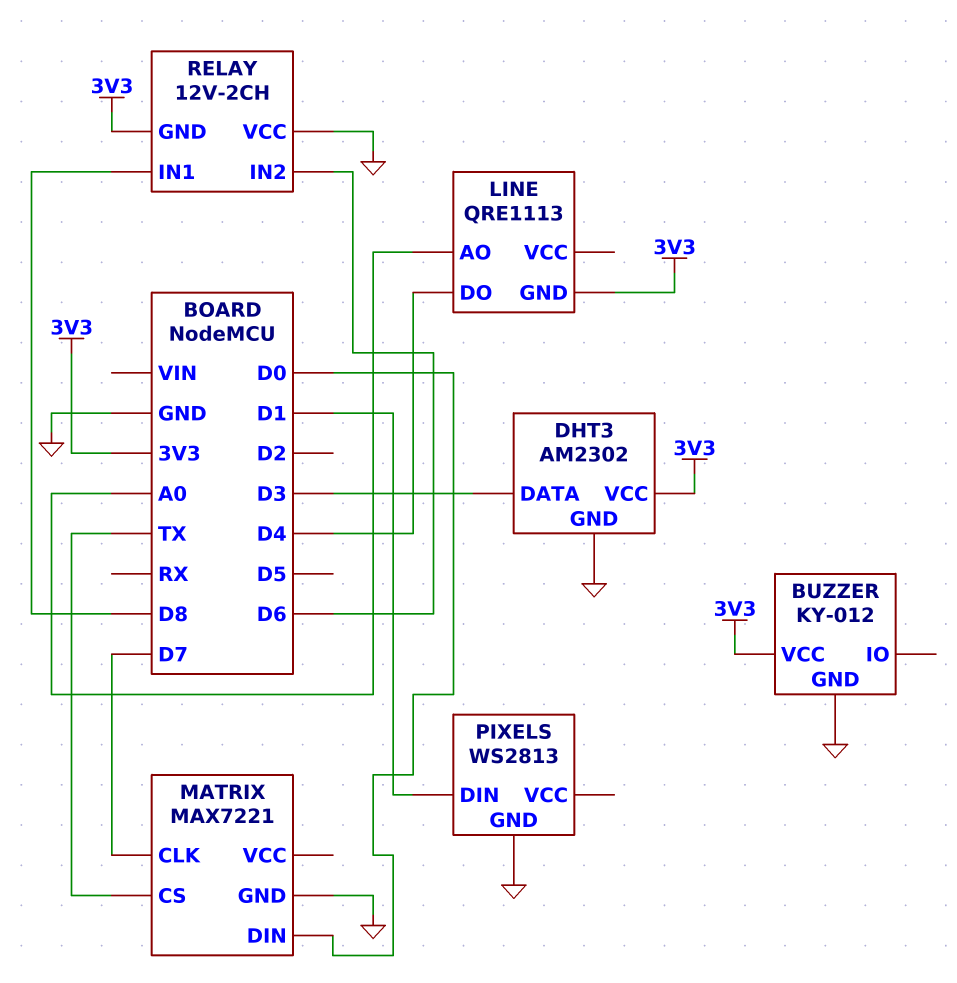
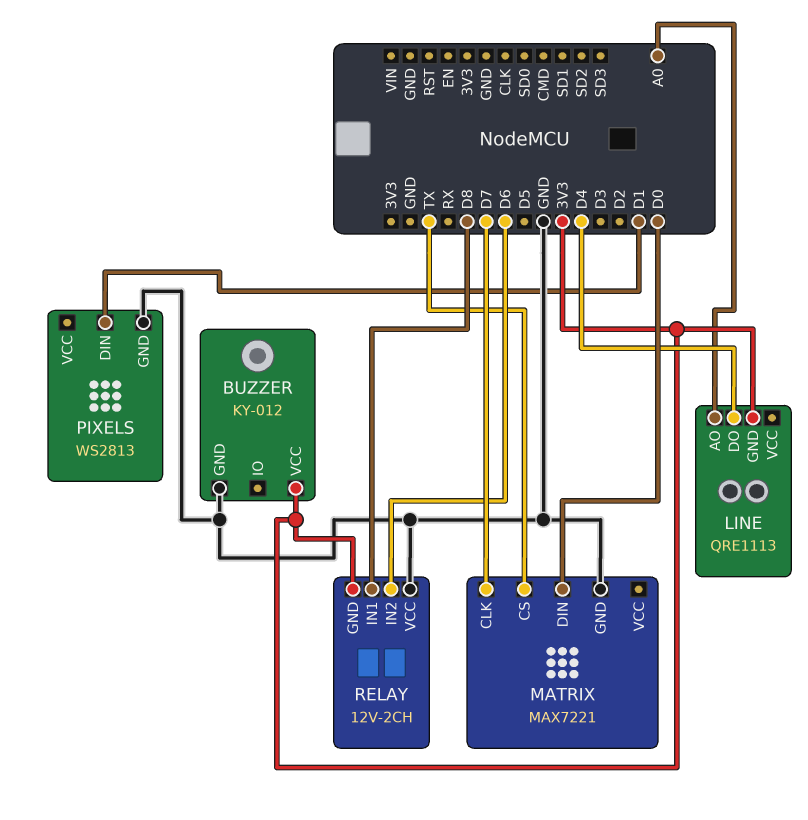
DHT3: AM2302 -> none
DHT3 pin DATA: D3 -> none
DHT3 pin GND: GND -> none
DHT3 pin VCC: 3V3 -> none

